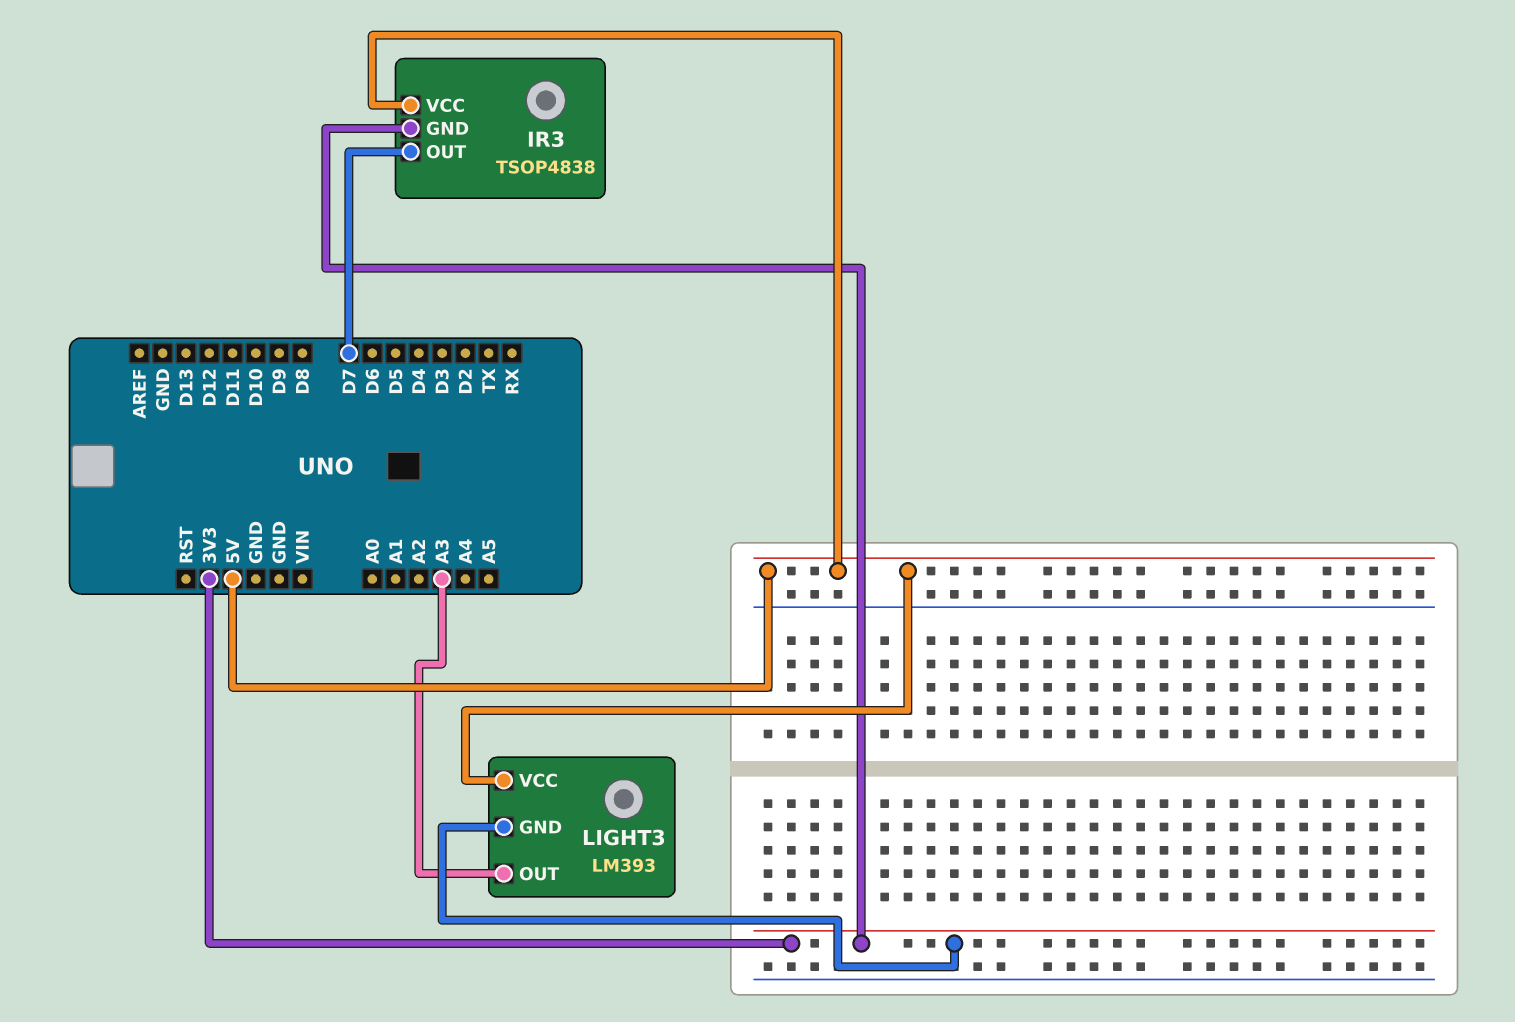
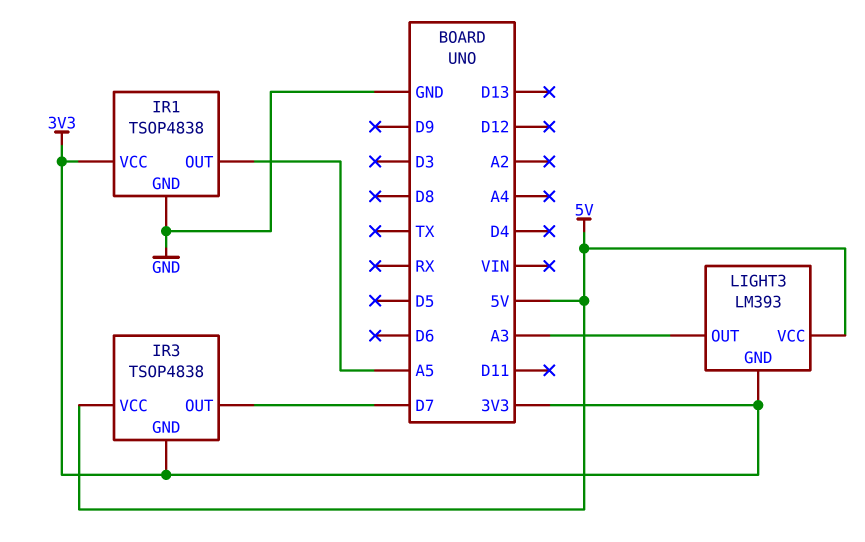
IR1: none -> TSOP4838
IR1 pin GND: none -> GND
IR1 pin OUT: none -> A5
IR1 pin VCC: none -> 3V3

